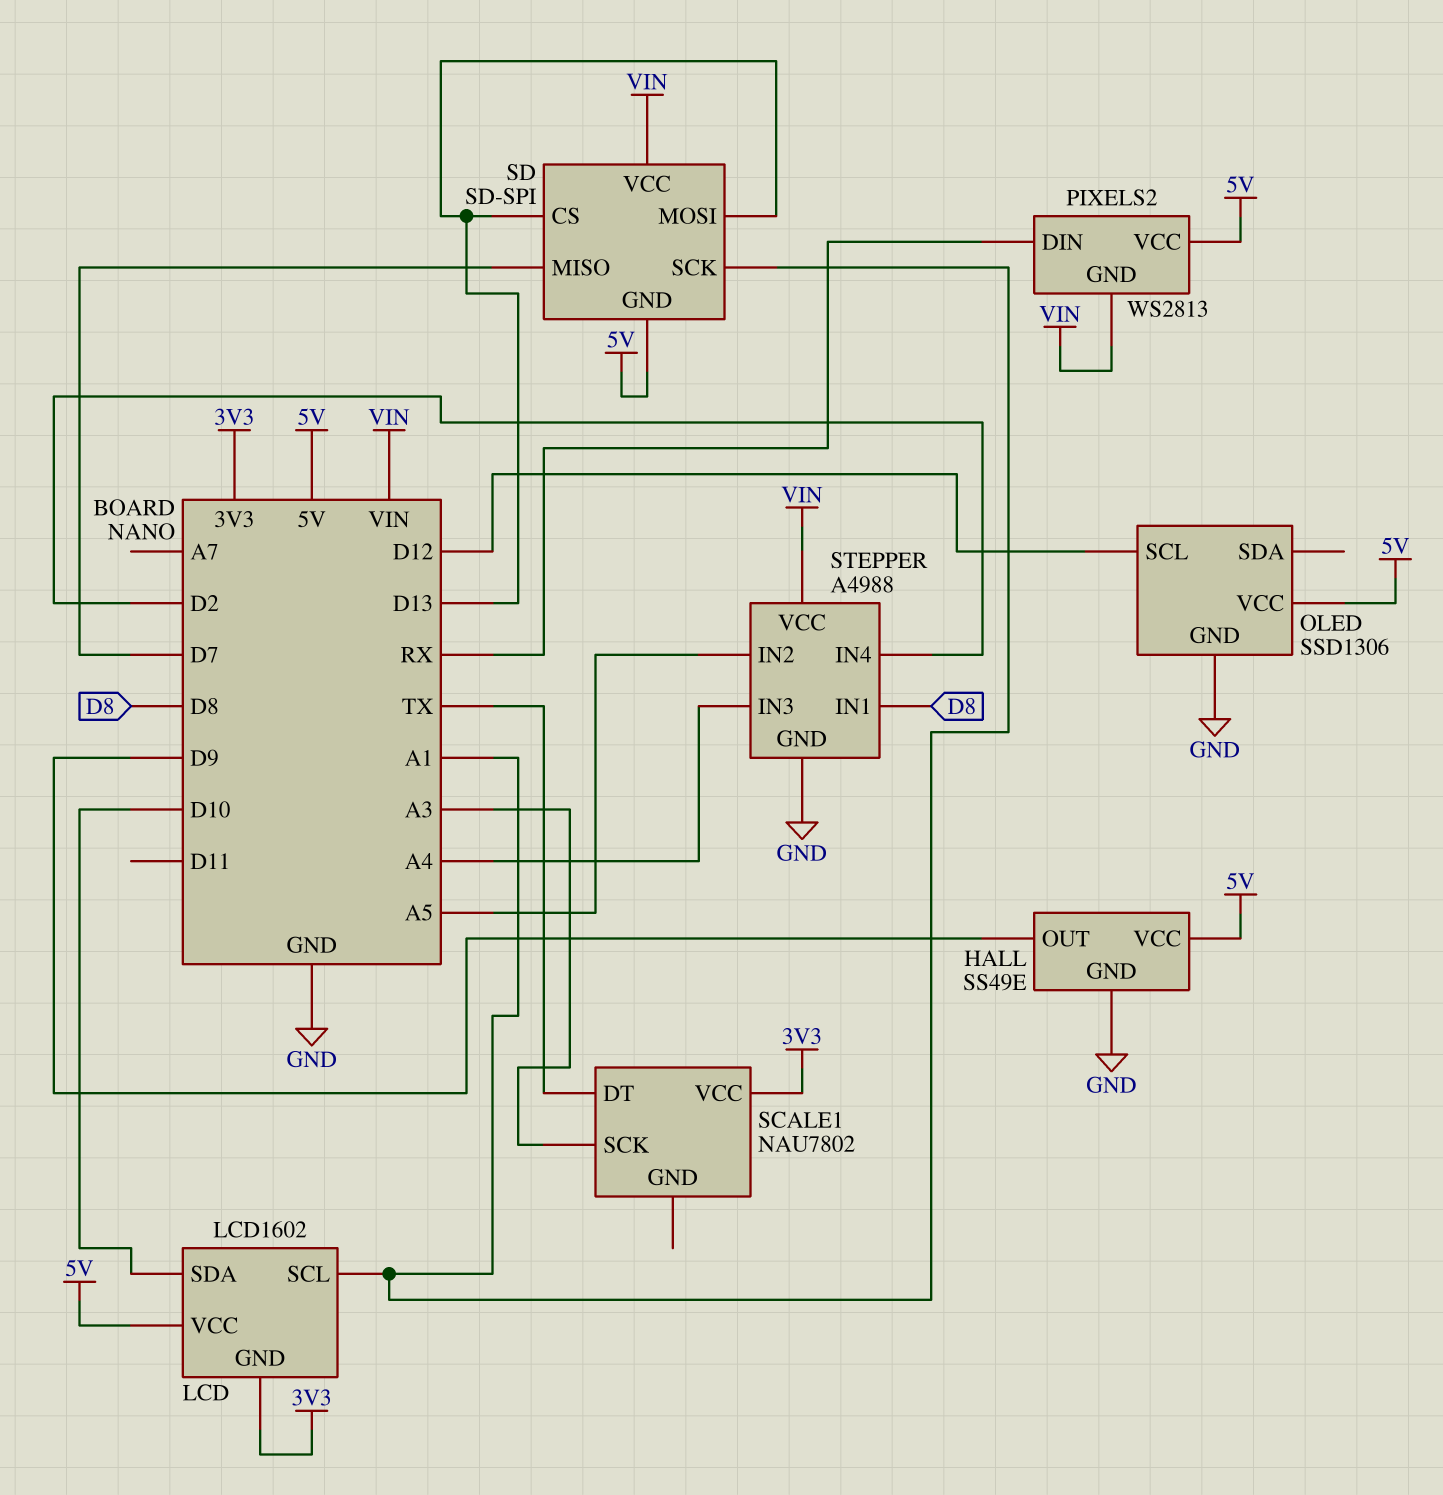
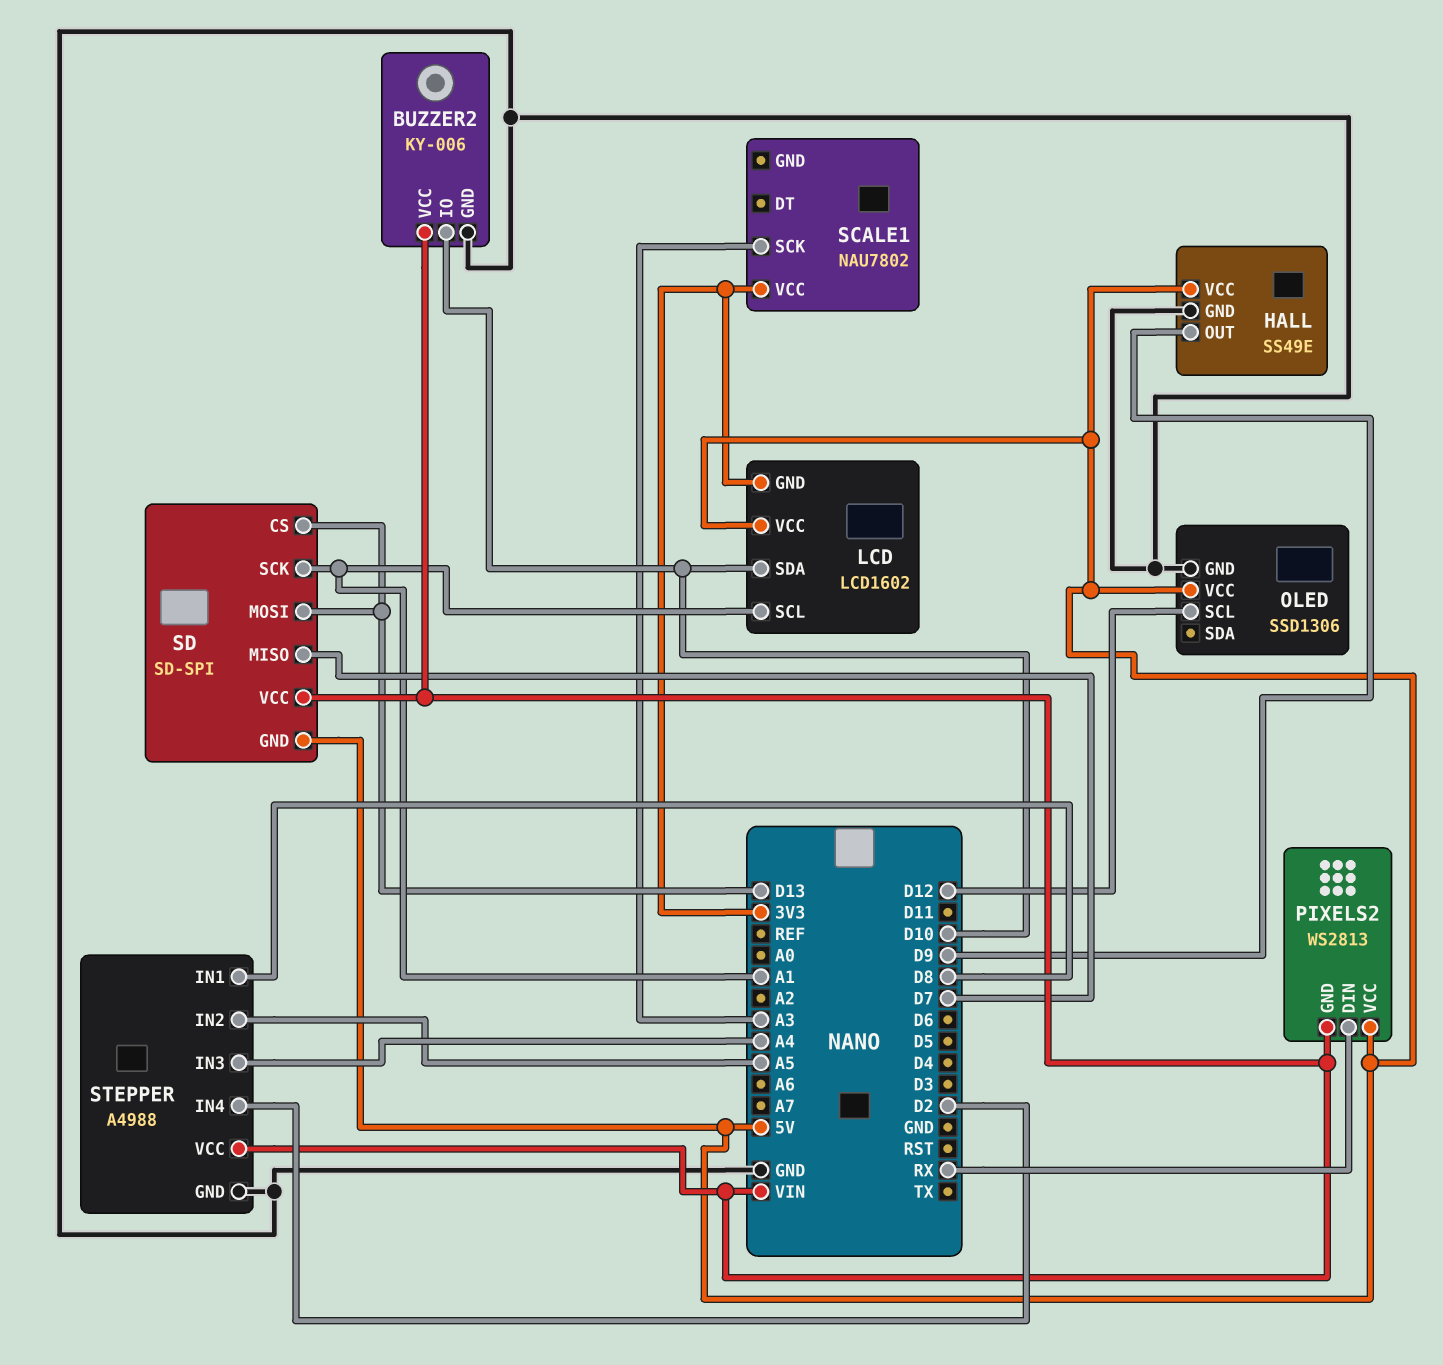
BUZZER2: none -> KY-006
BUZZER2 pin GND: none -> GND
BUZZER2 pin IO: none -> D10
BUZZER2 pin VCC: none -> VIN
SCALE1 pin DT: TX -> none

